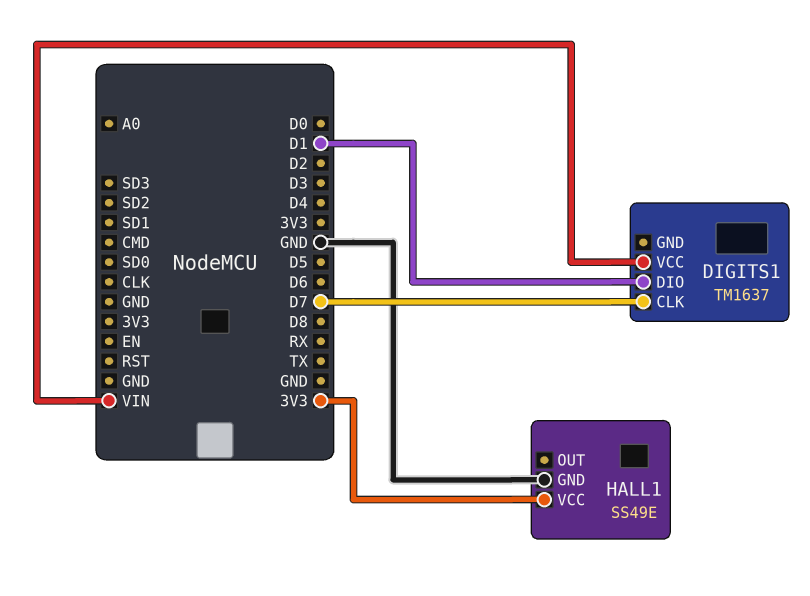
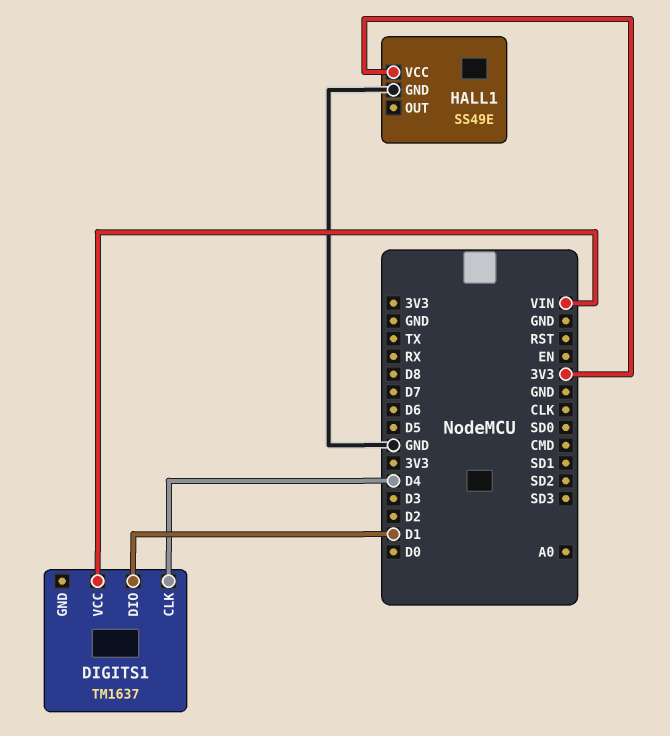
DIGITS1 pin CLK: D7 -> D4

